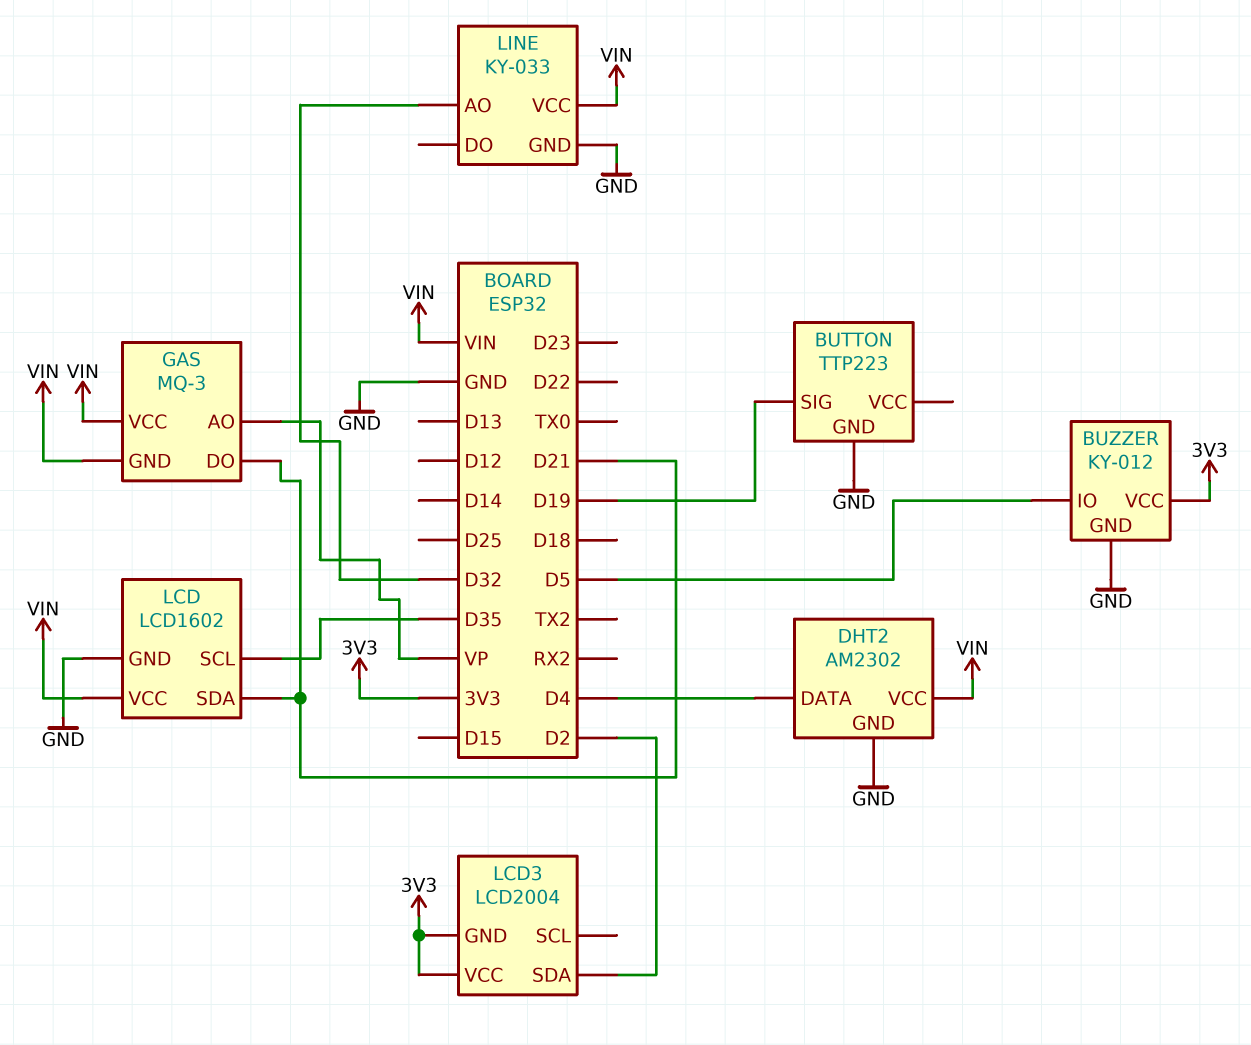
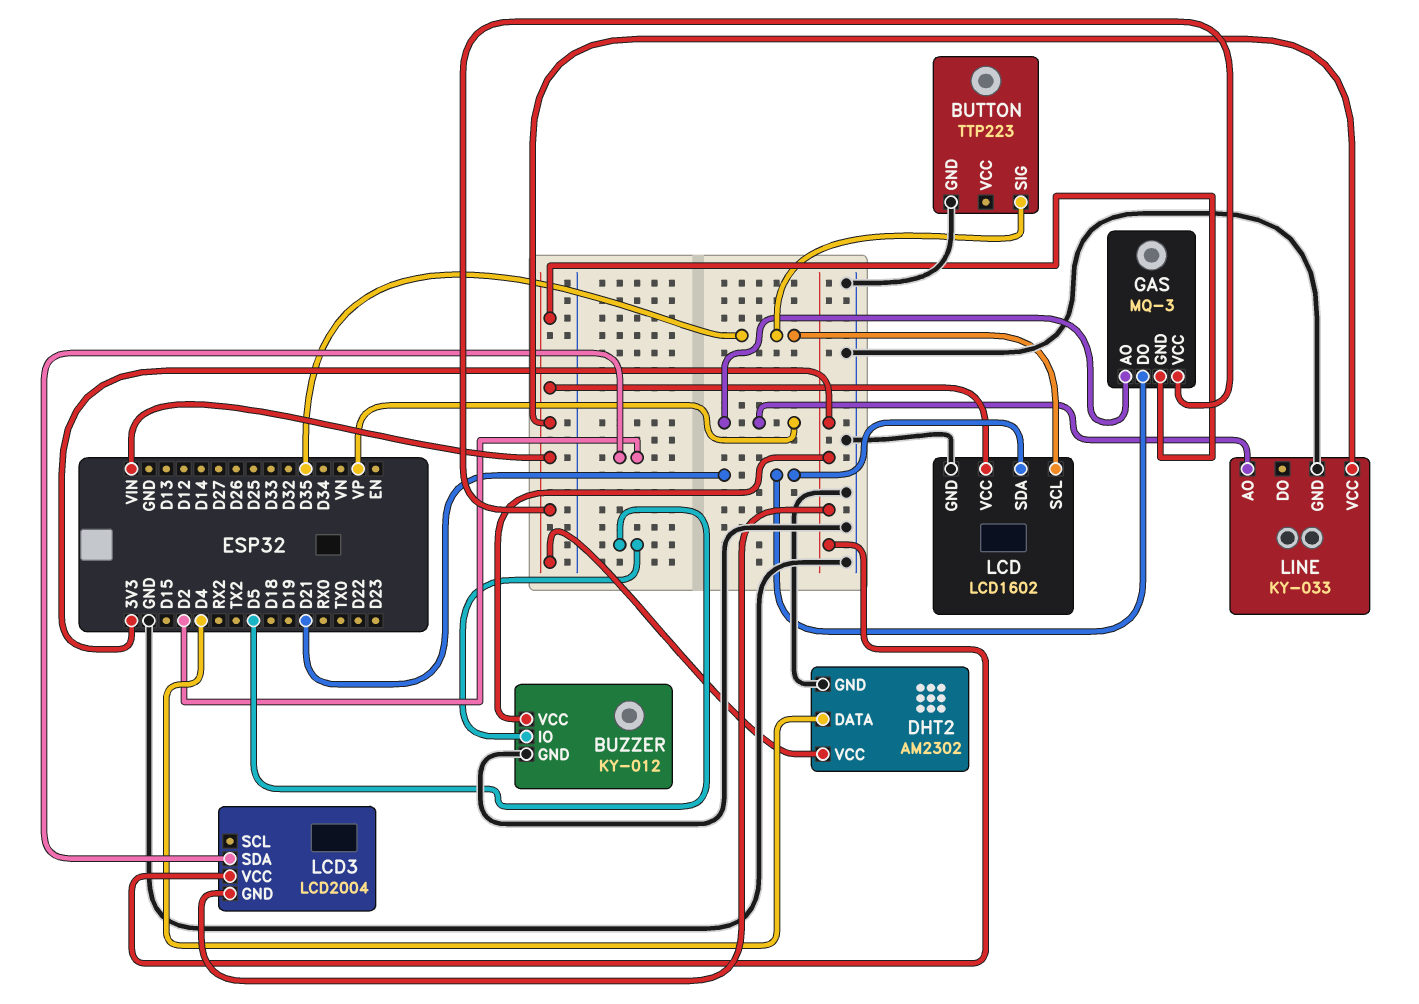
BUTTON pin SIG: D19 -> D35
LINE pin AO: D32 -> VP

